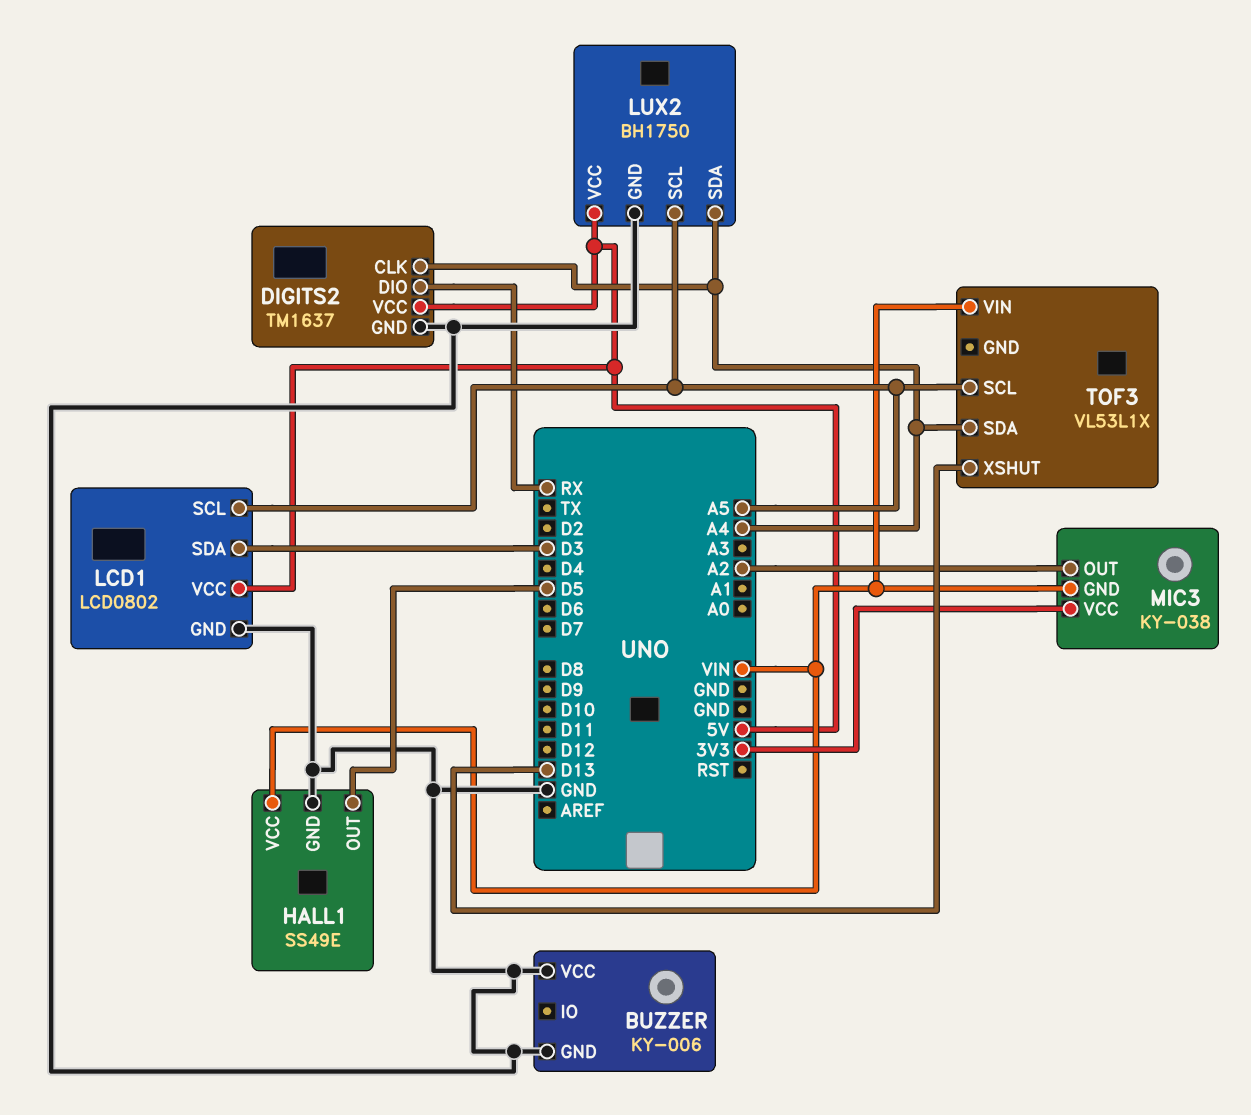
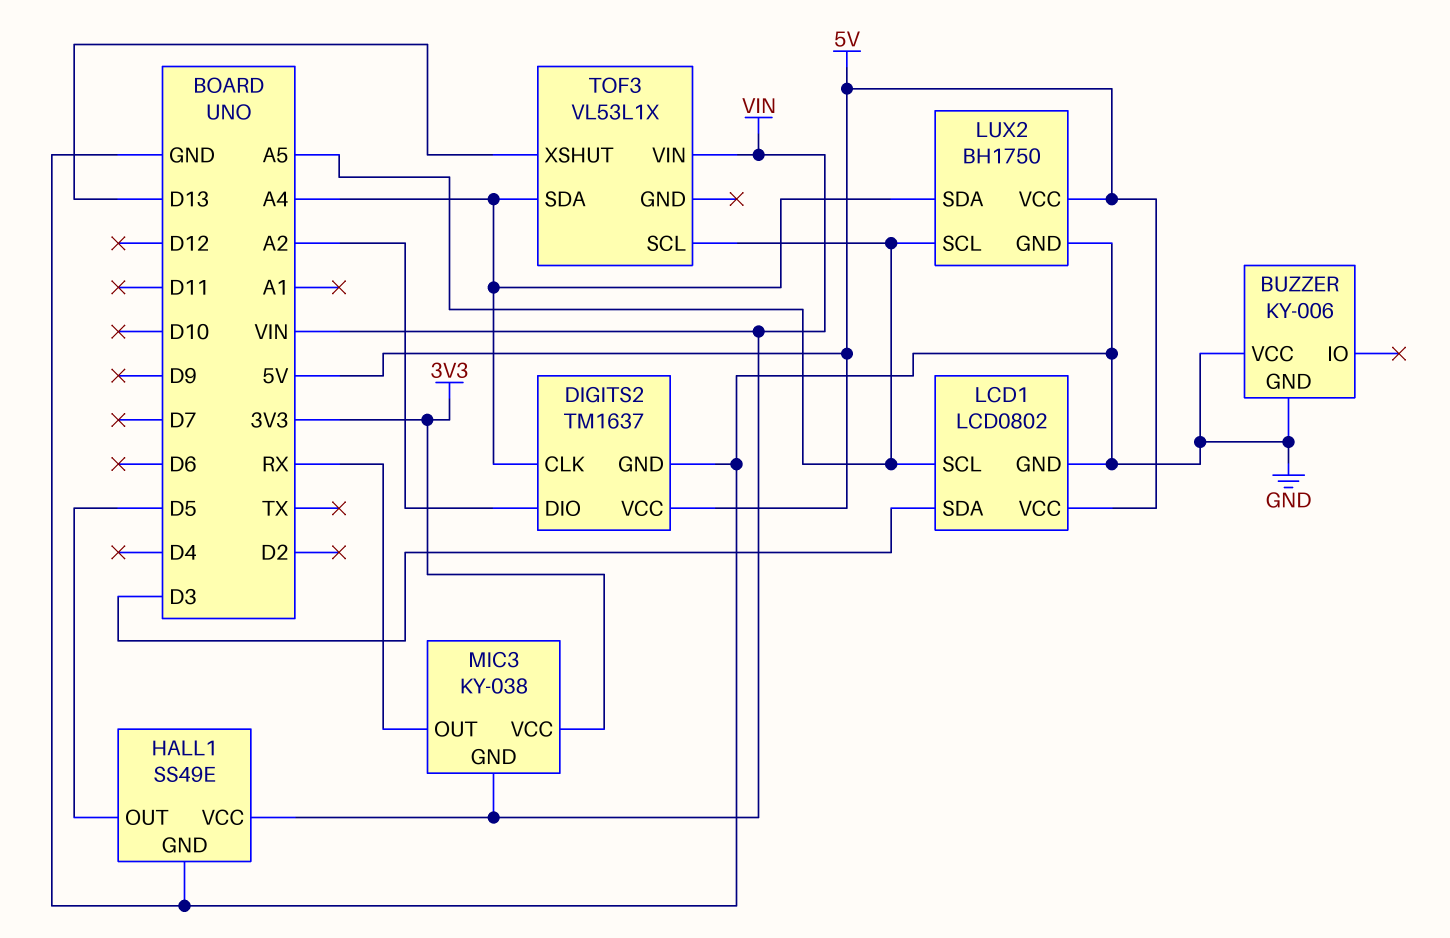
DIGITS2 pin DIO: RX -> A2
MIC3 pin OUT: A2 -> RX

